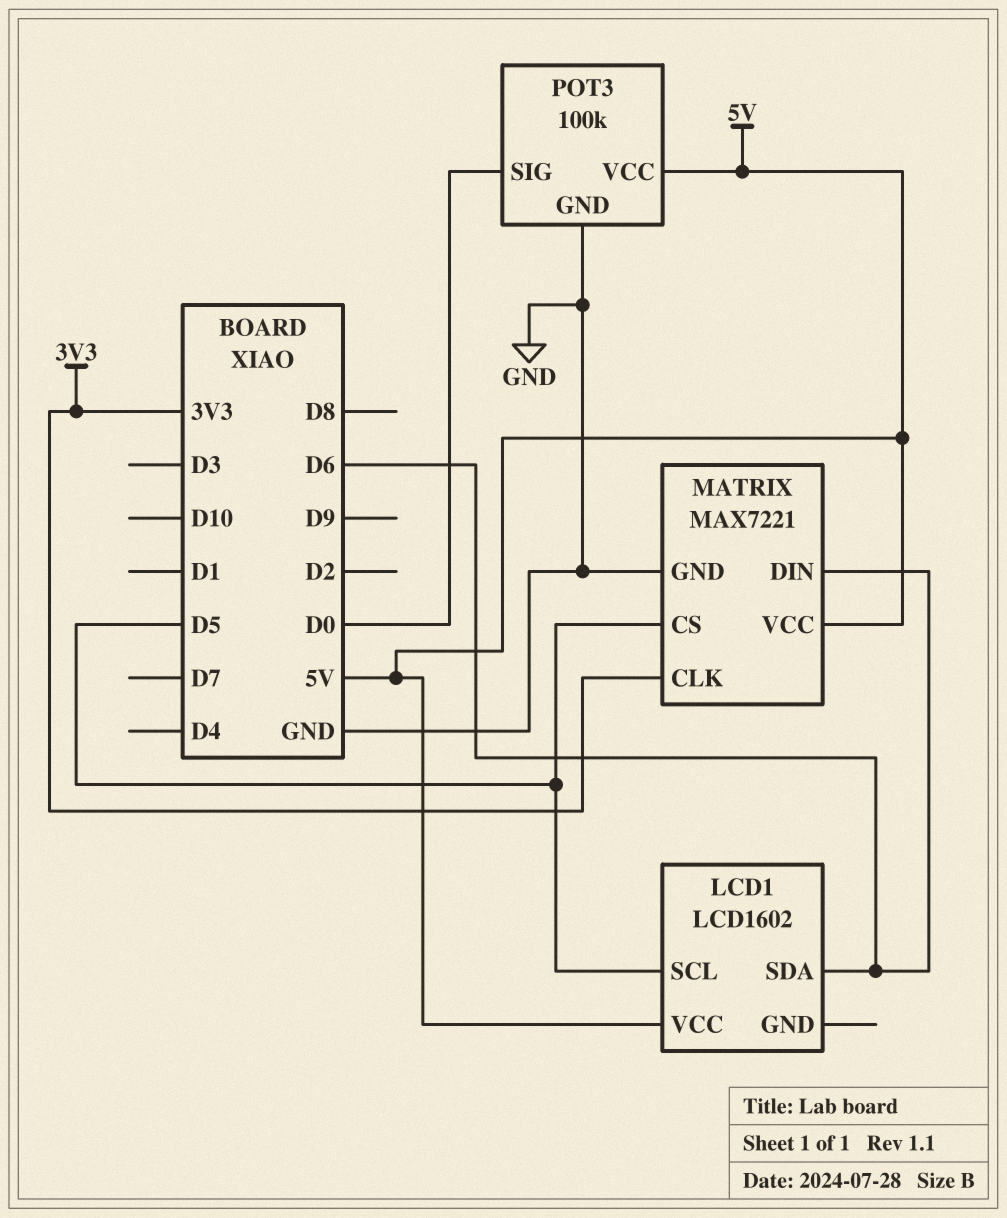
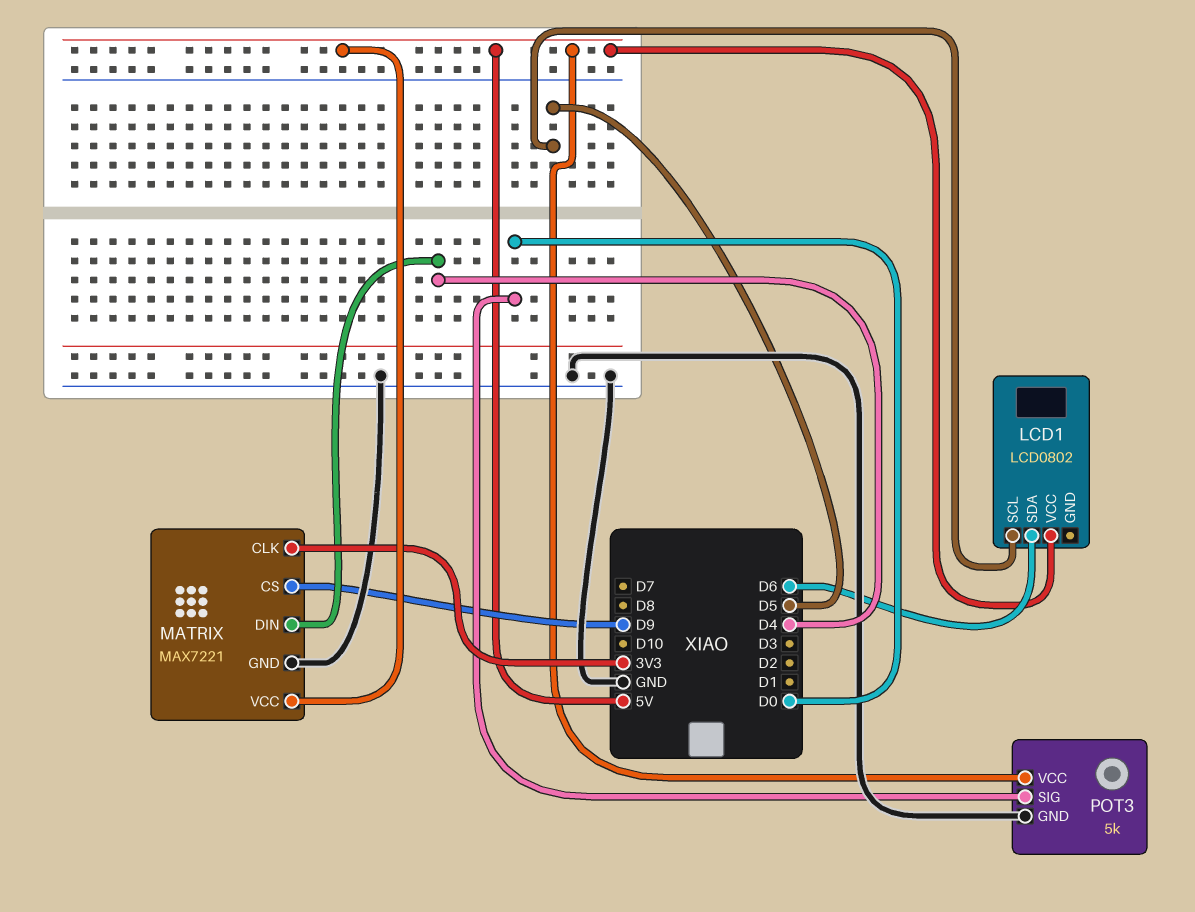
LCD1: LCD1602 -> LCD0802
MATRIX pin CS: D5 -> D9
MATRIX pin DIN: D6 -> D4
POT3: 100k -> 5k

